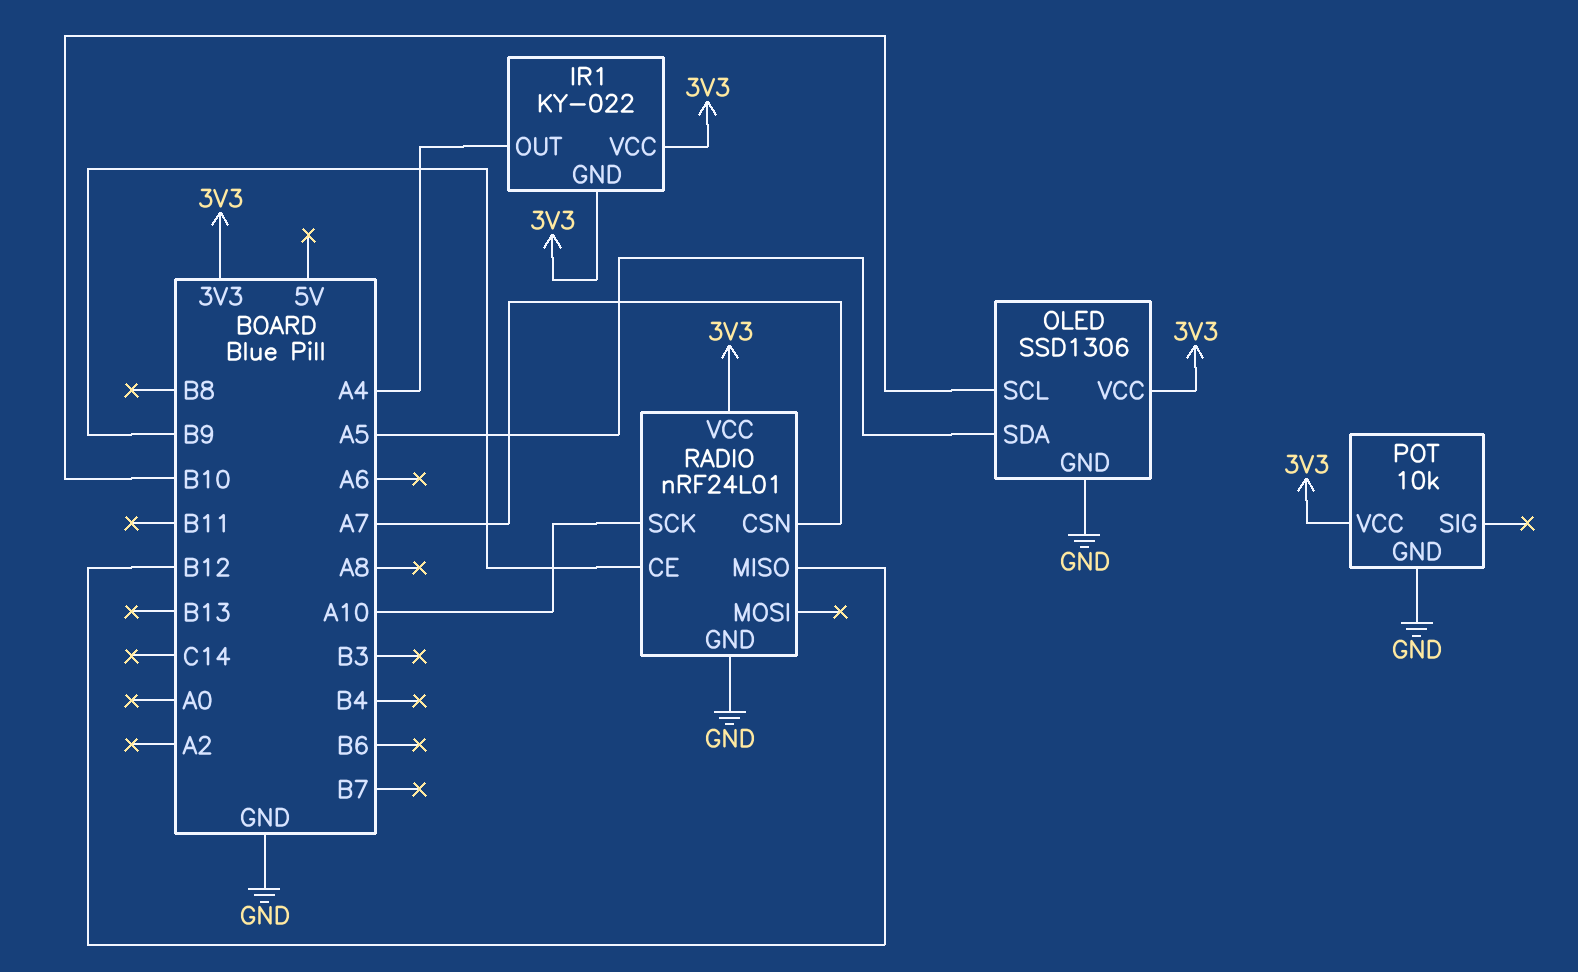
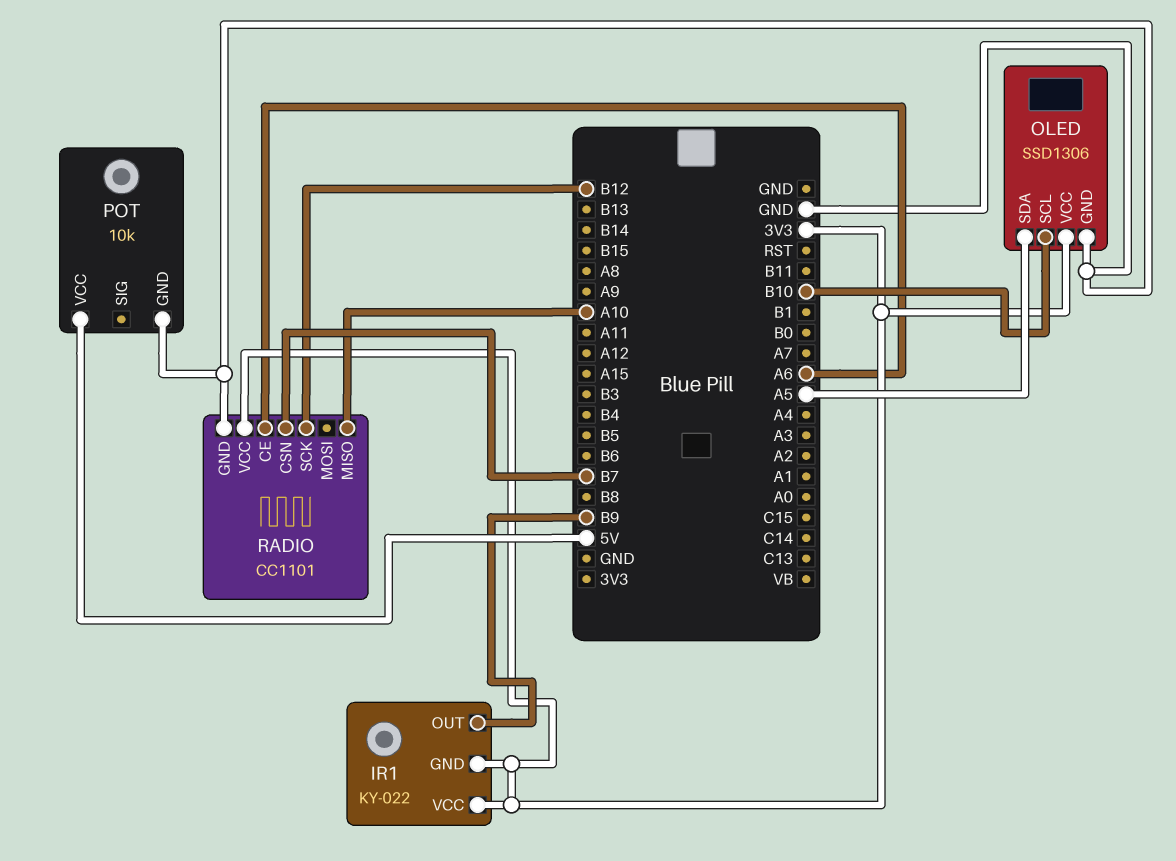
IR1 pin OUT: A4 -> B9
POT pin VCC: 3V3 -> 5V
RADIO: nRF24L01 -> CC1101
RADIO pin CE: B9 -> A6
RADIO pin CSN: A7 -> B7
RADIO pin MISO: B12 -> A10
RADIO pin SCK: A10 -> B12

